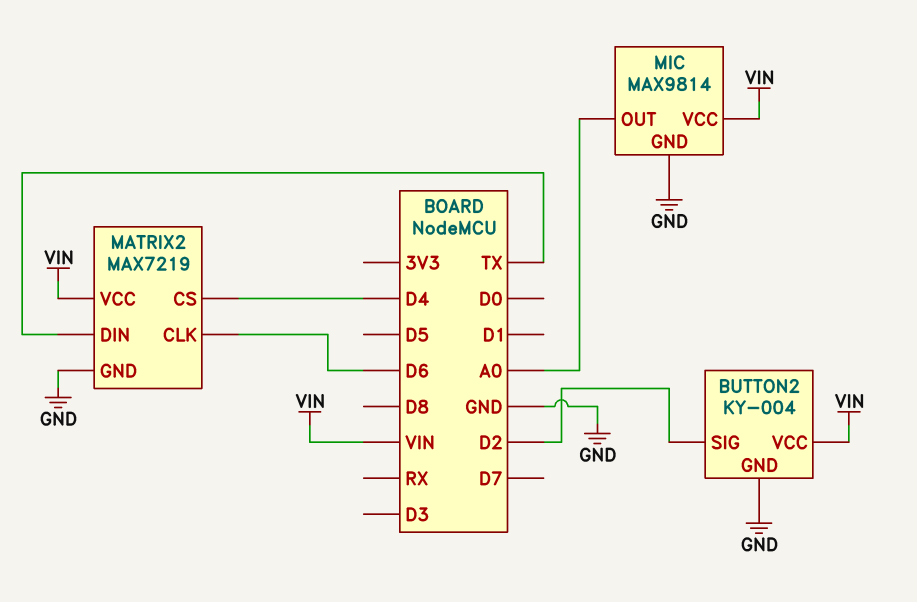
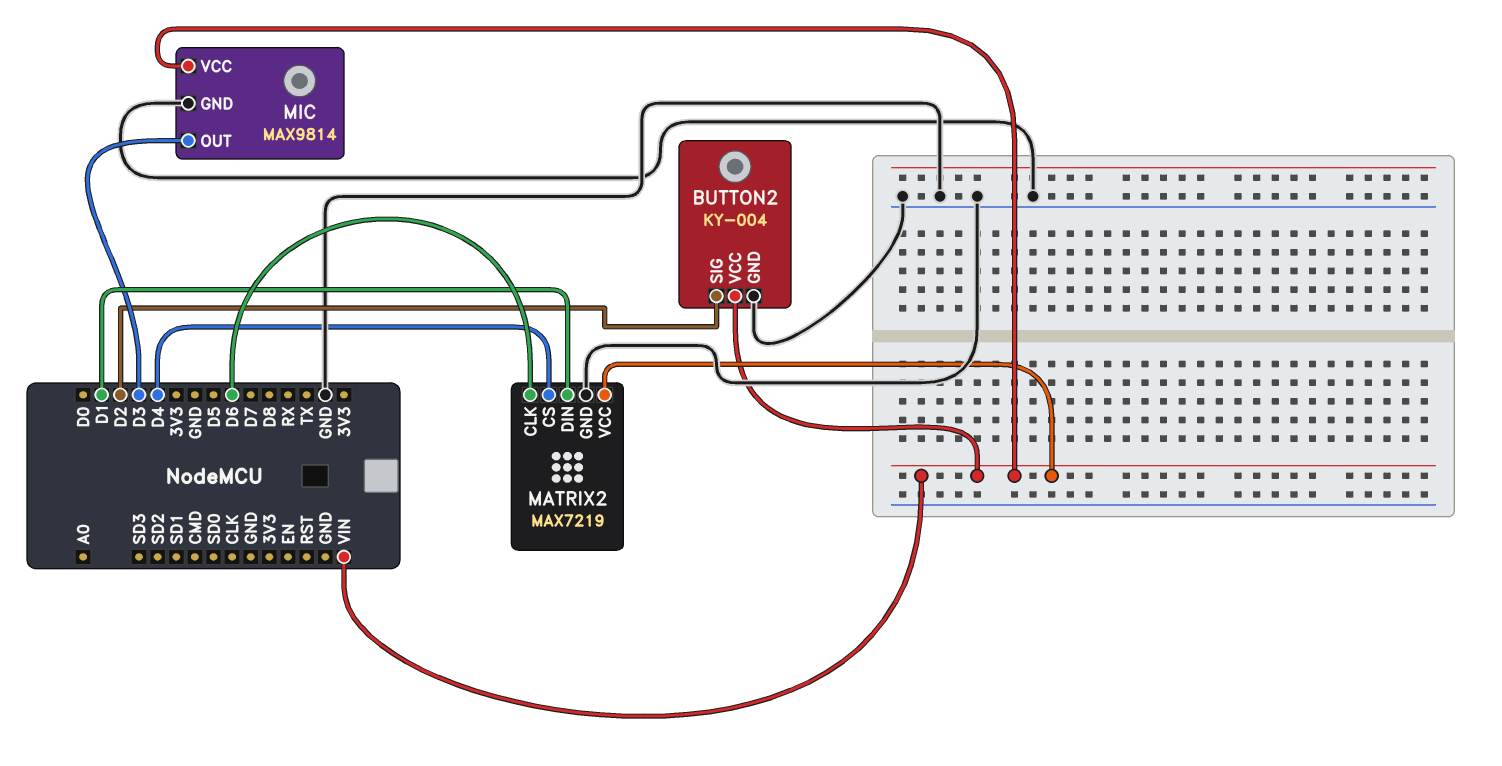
MATRIX2 pin DIN: TX -> D1
MIC pin OUT: A0 -> D3

